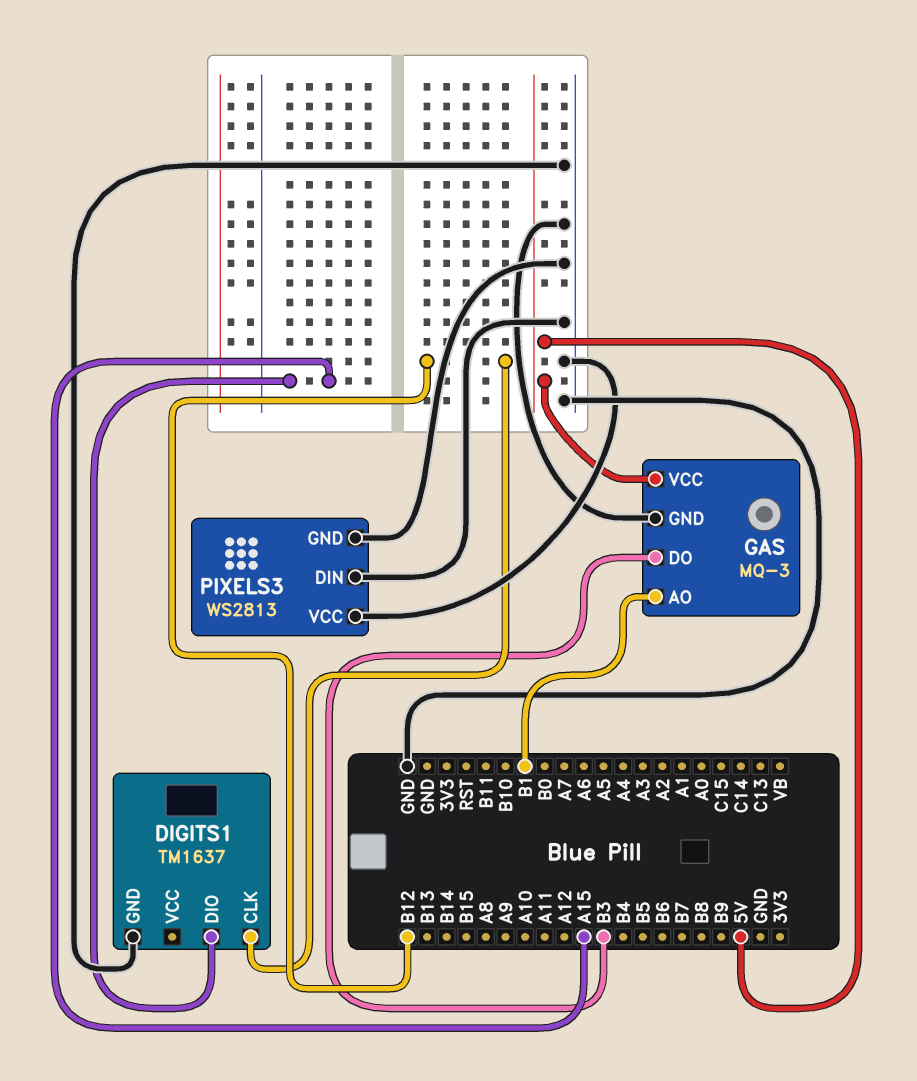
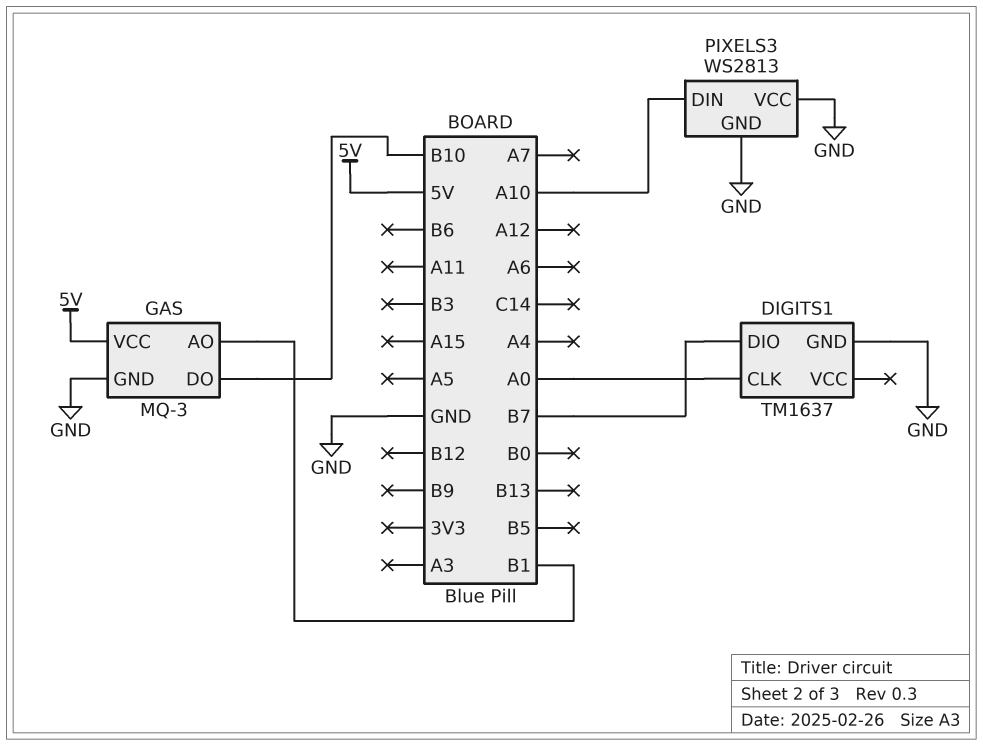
DIGITS1 pin CLK: B12 -> A0
DIGITS1 pin DIO: A15 -> B7
GAS pin DO: B3 -> B10
PIXELS3 pin DIN: GND -> A10

